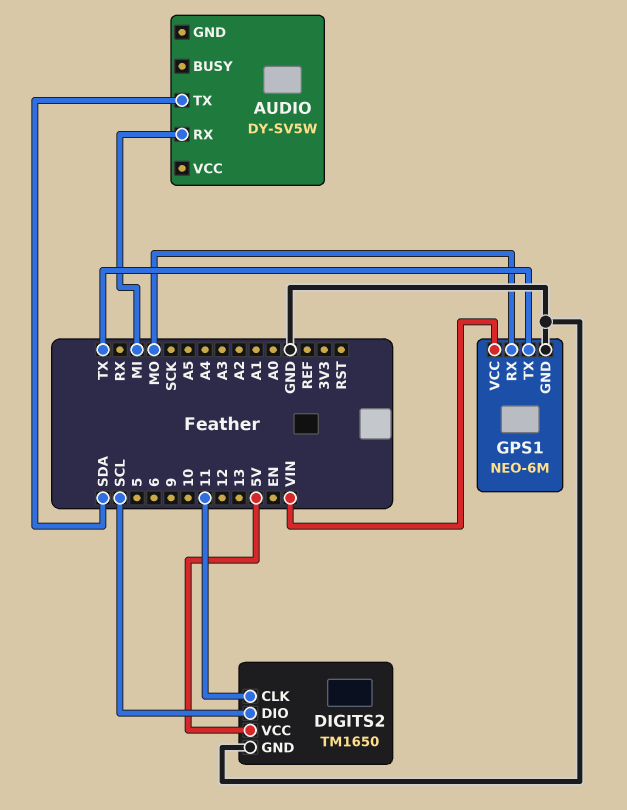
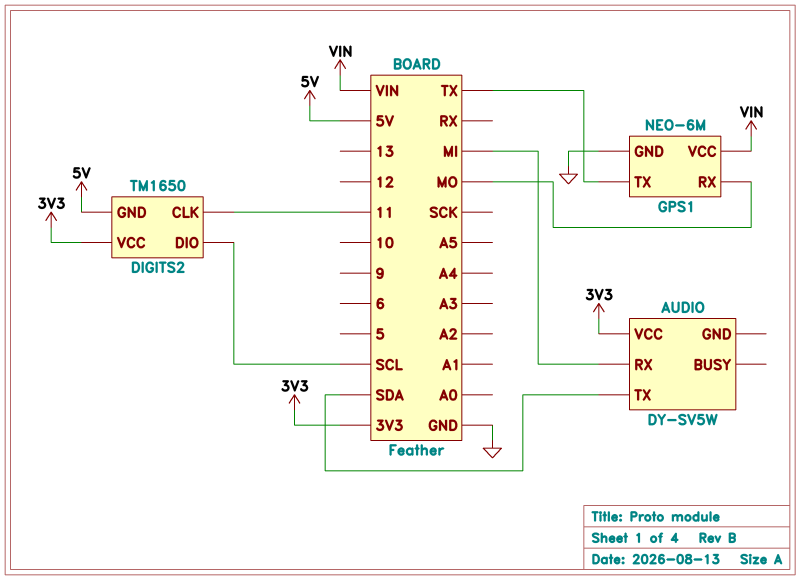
AUDIO pin VCC: none -> 3V3
DIGITS2 pin GND: GND -> 5V
DIGITS2 pin VCC: 5V -> 3V3

